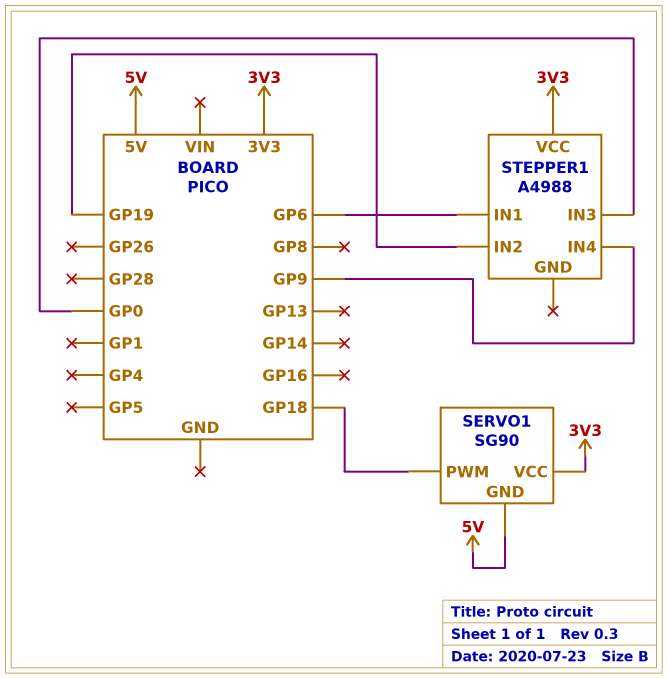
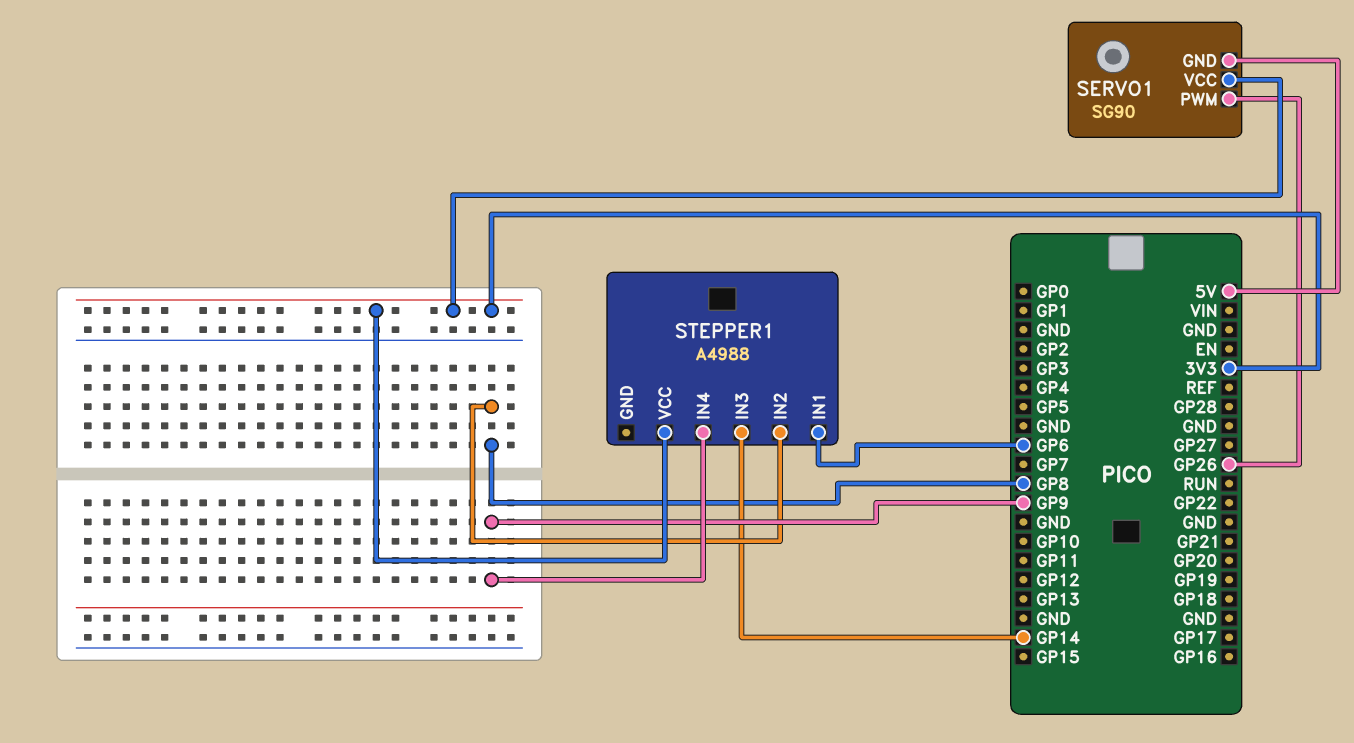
SERVO1 pin PWM: GP18 -> GP26
STEPPER1 pin IN2: GP19 -> GP8
STEPPER1 pin IN3: GP0 -> GP14

